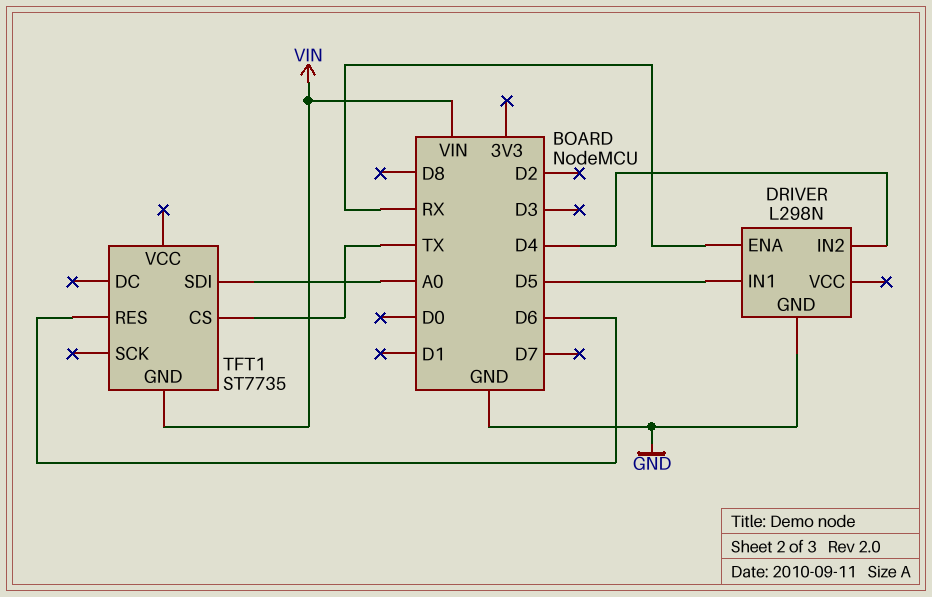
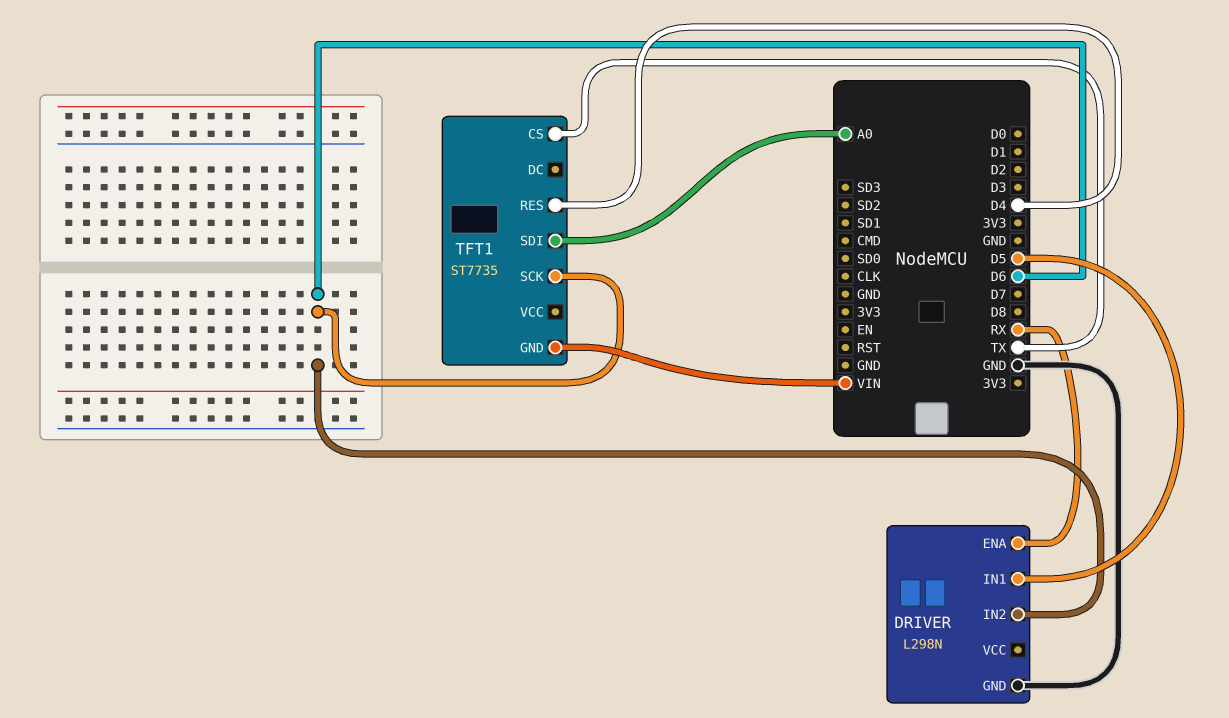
DRIVER pin IN2: D4 -> D6
TFT1 pin RES: D6 -> D4
TFT1 pin SCK: none -> D6

